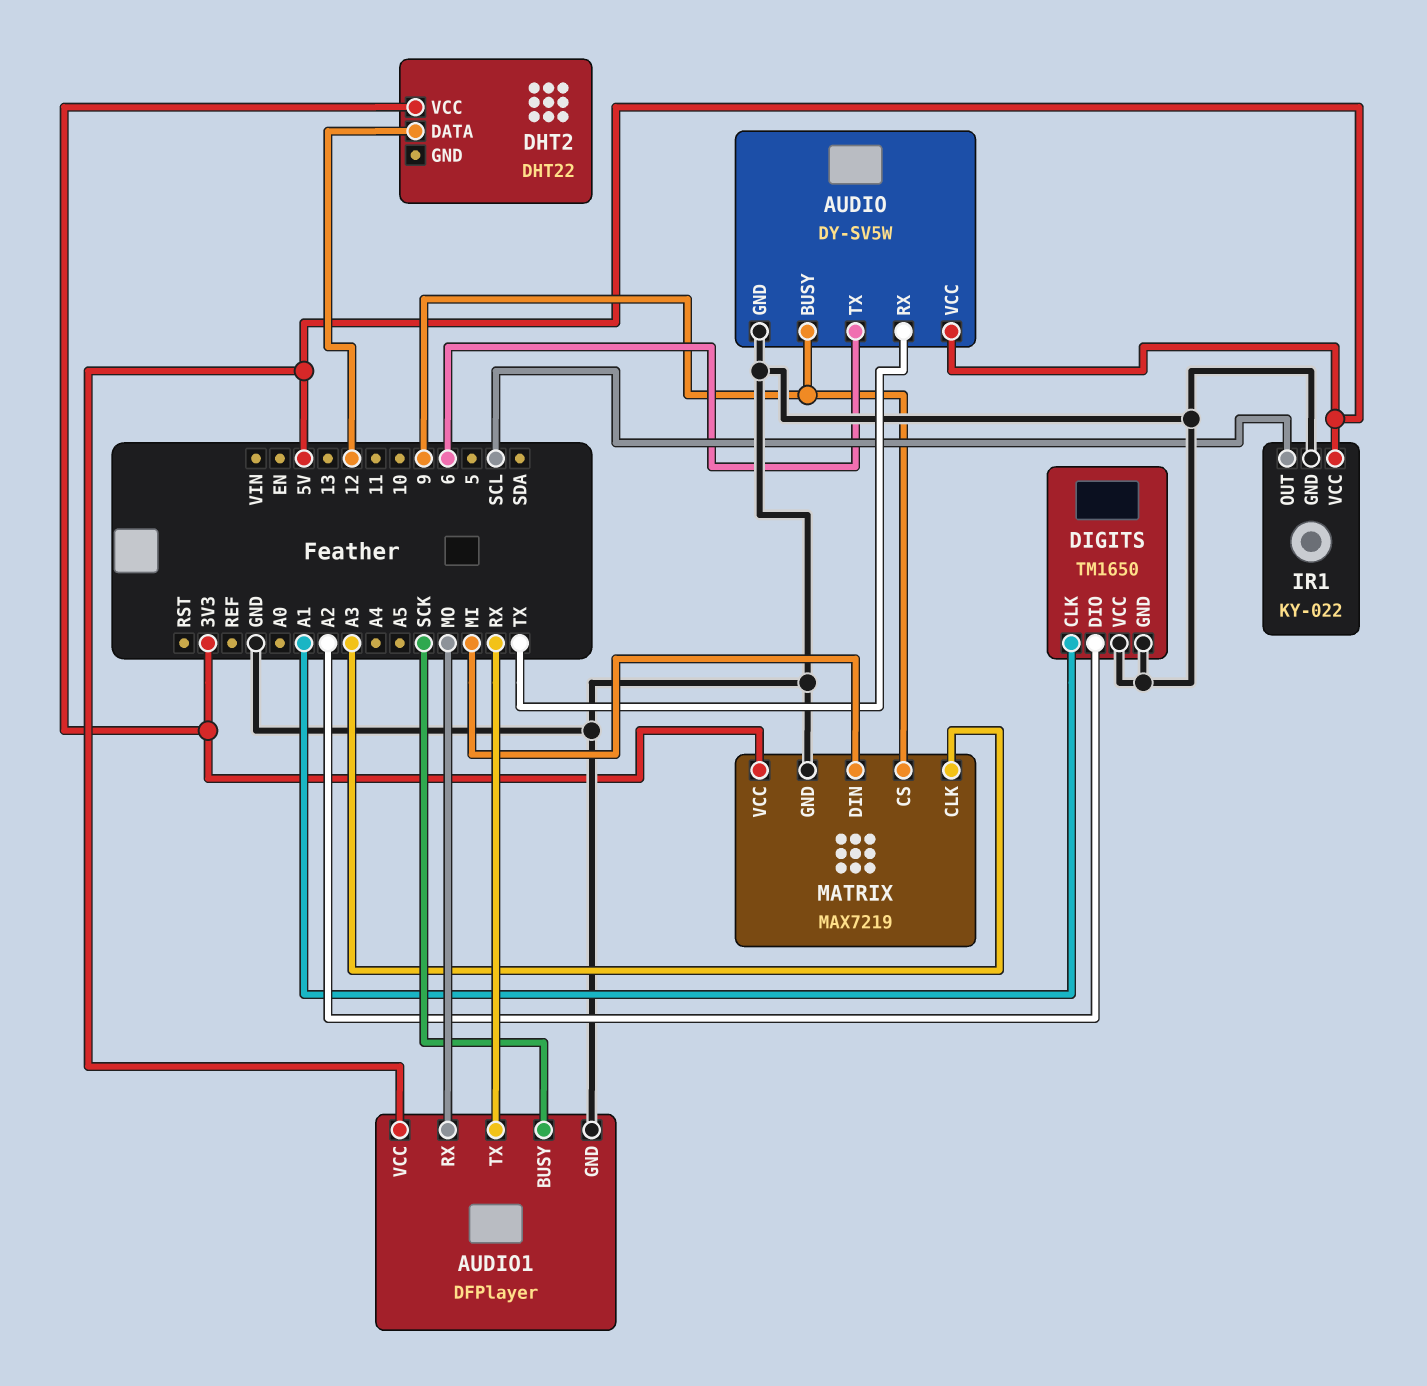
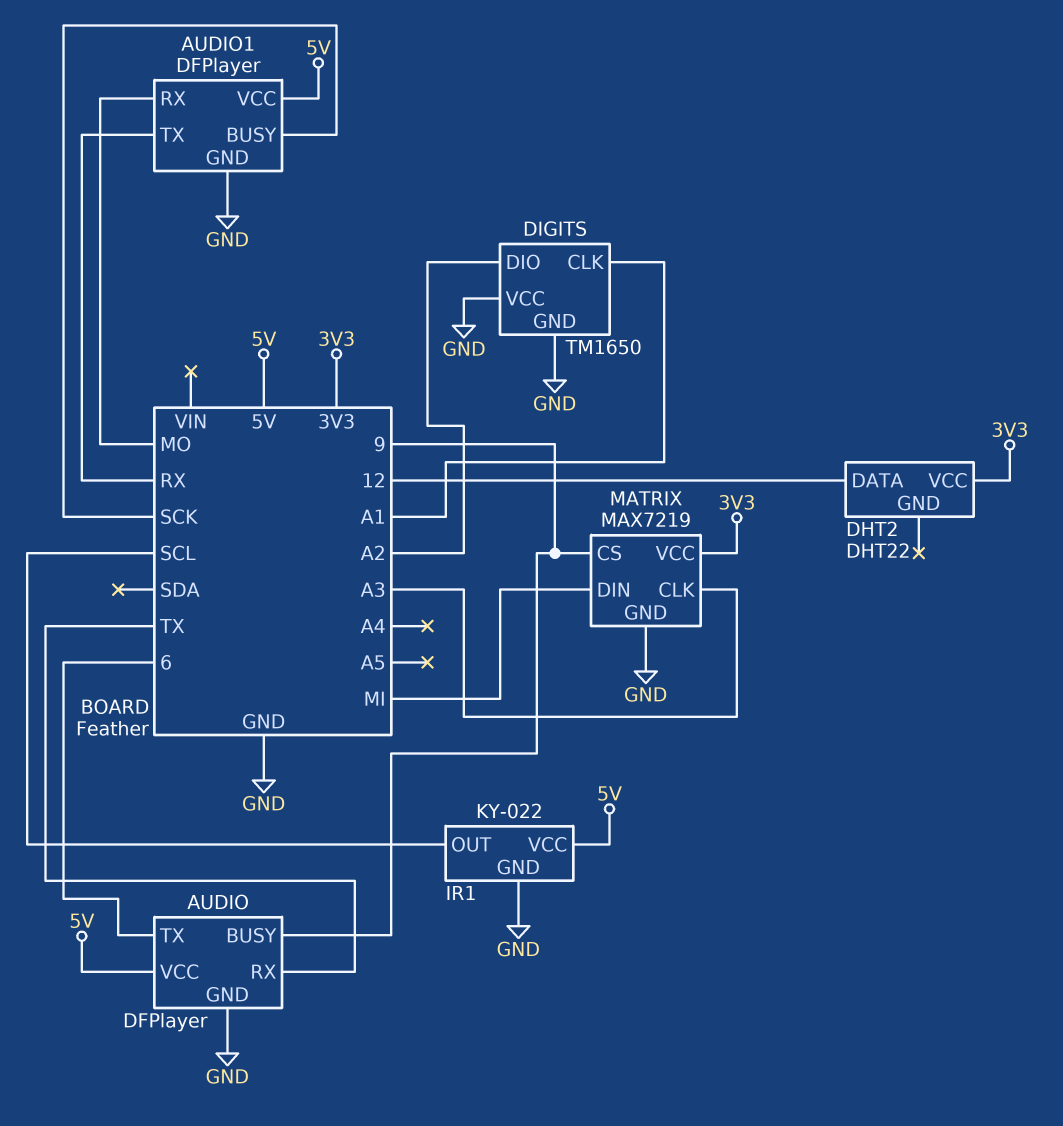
AUDIO: DY-SV5W -> DFPlayer

